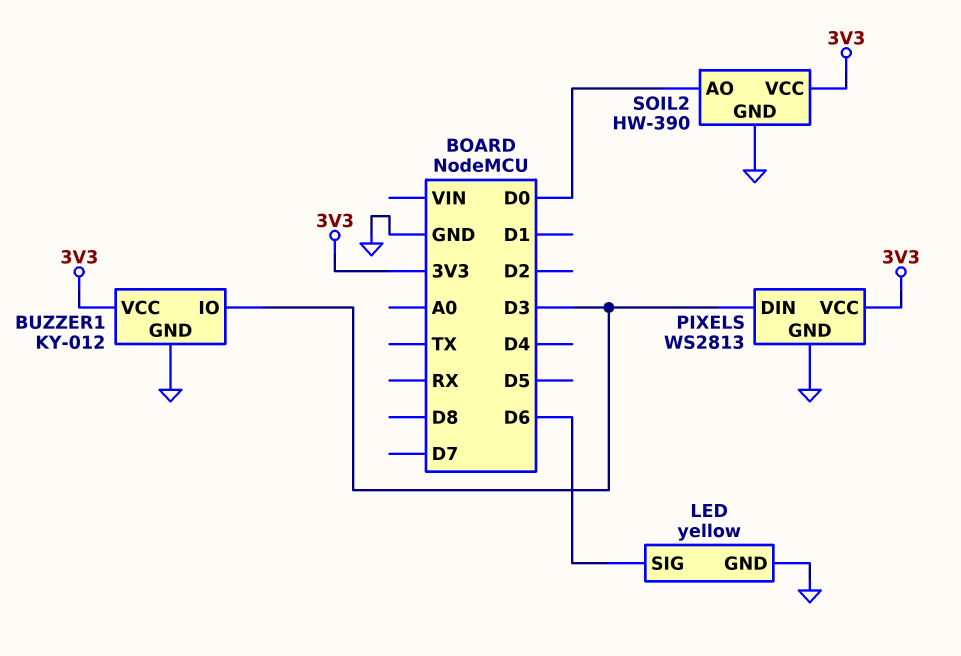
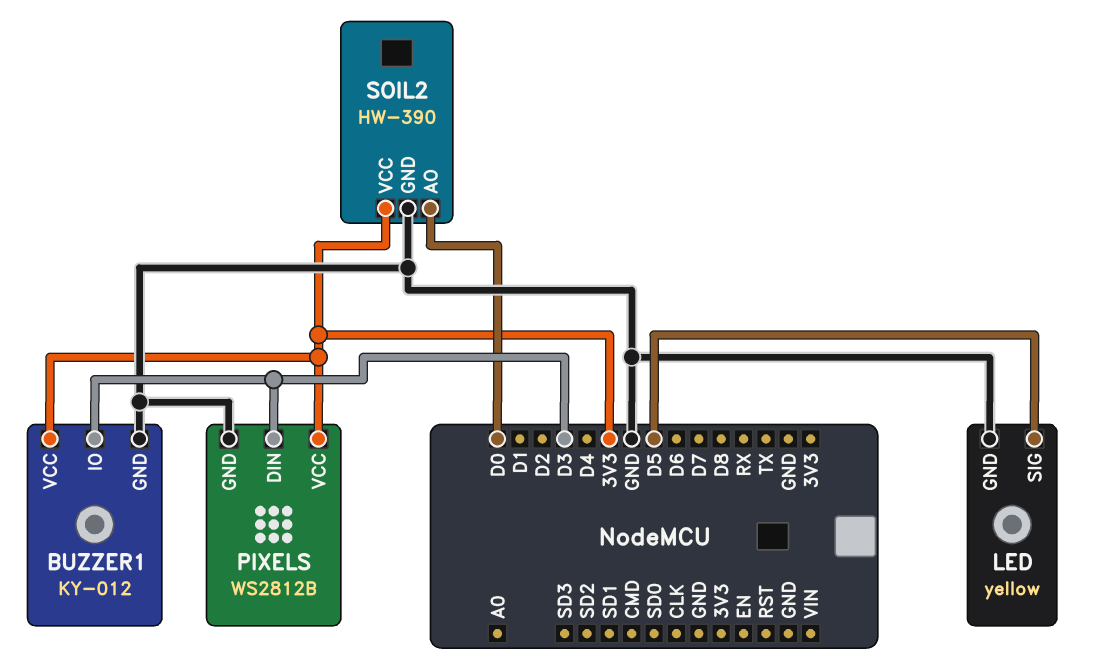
LED pin SIG: D6 -> D5
PIXELS: WS2813 -> WS2812B

